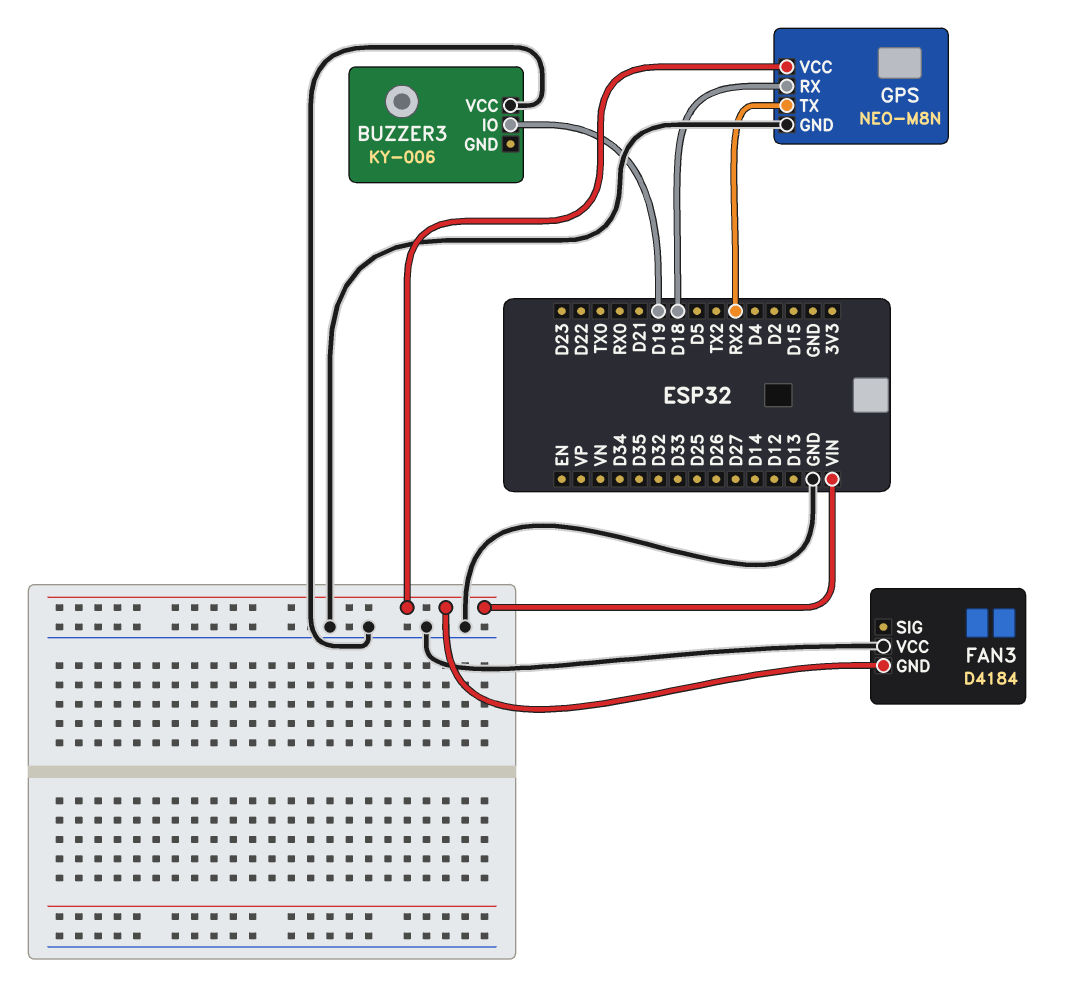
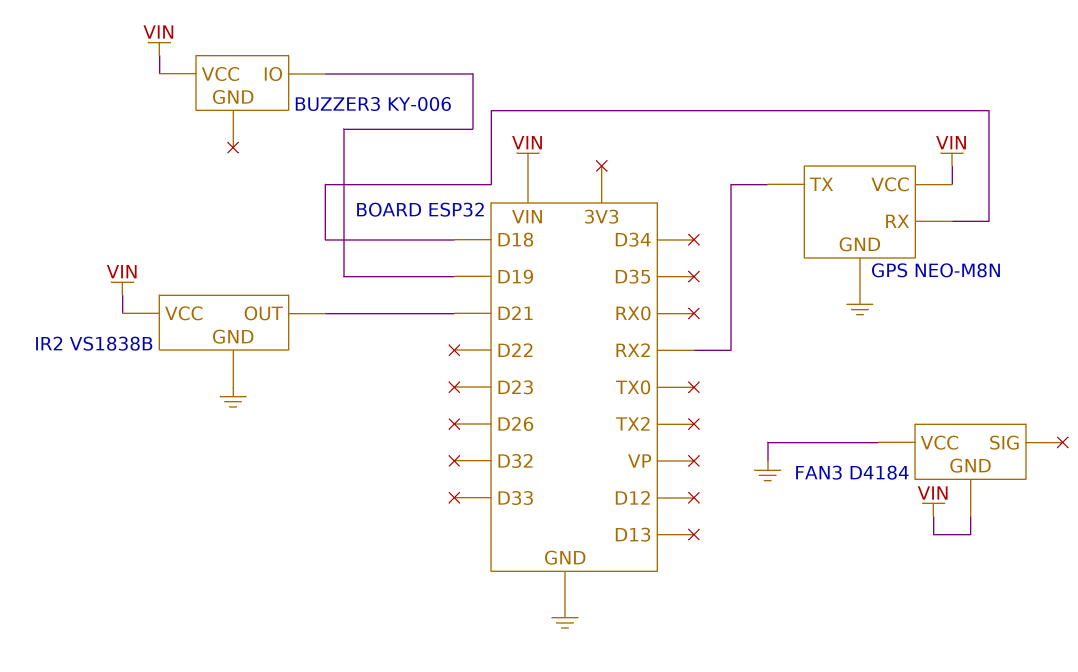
BUZZER3 pin VCC: GND -> VIN
IR2: none -> VS1838B
IR2 pin GND: none -> GND
IR2 pin OUT: none -> D21
IR2 pin VCC: none -> VIN

